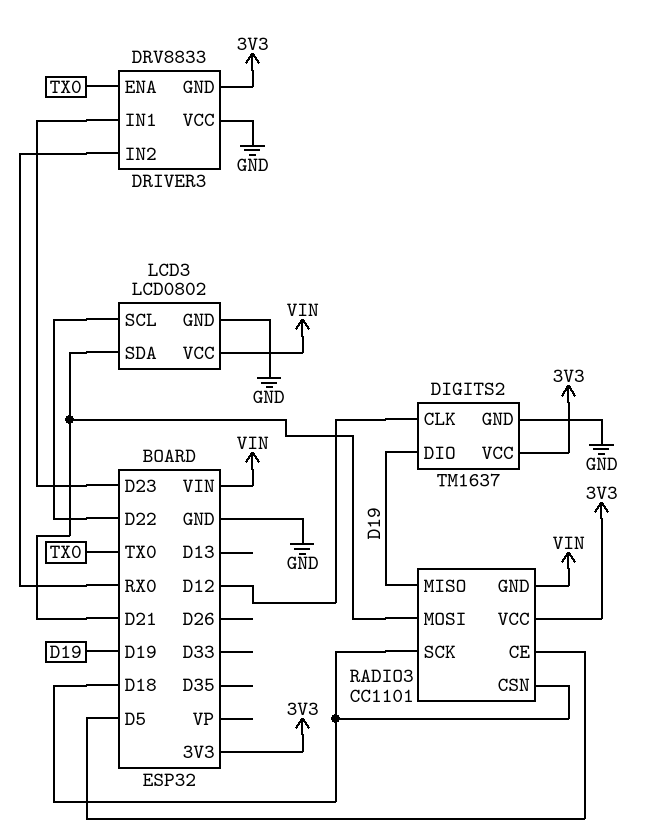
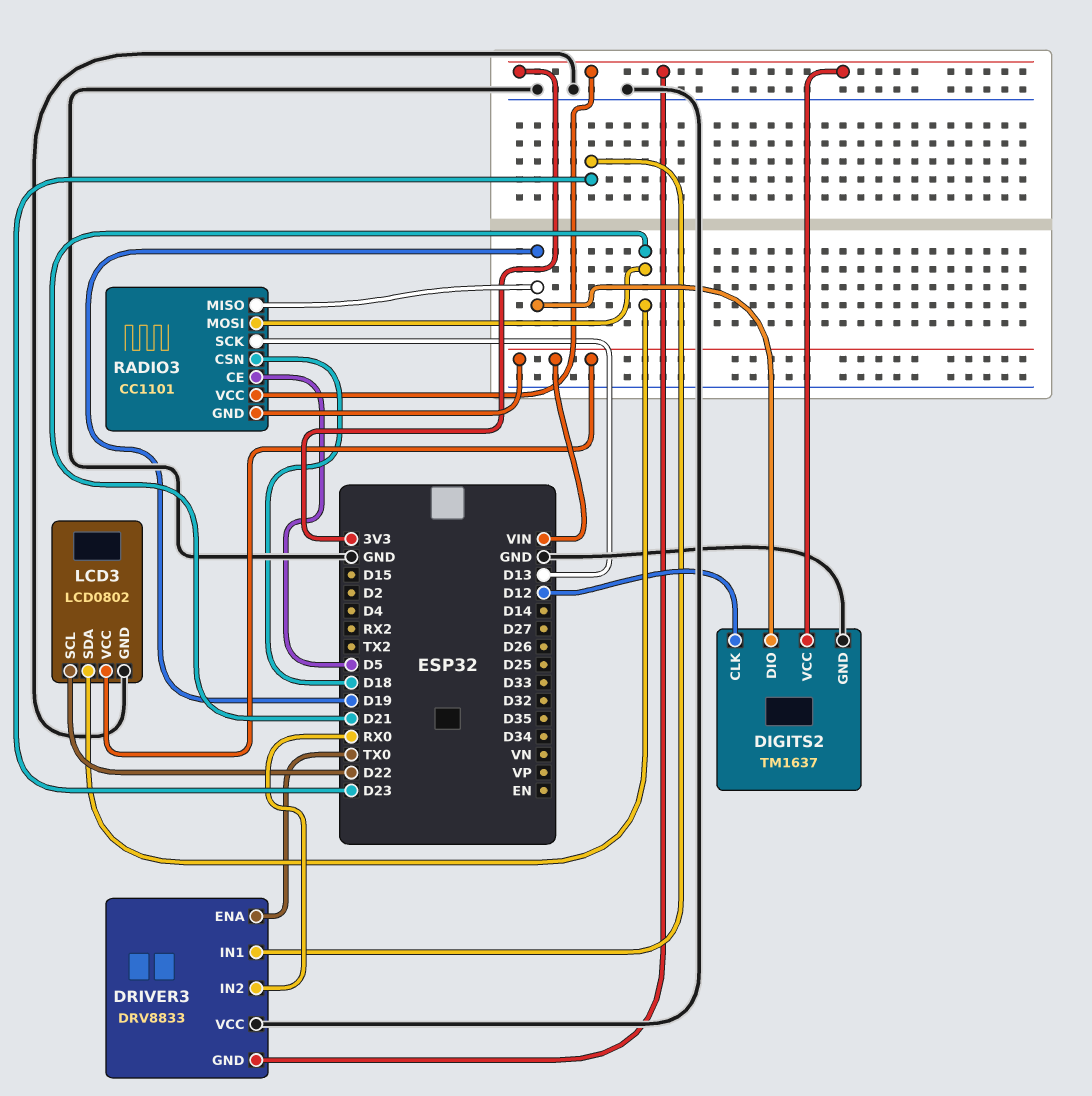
RADIO3 pin SCK: D18 -> D13

